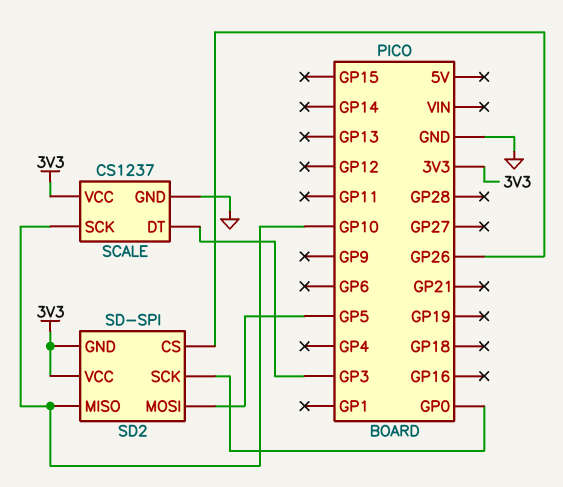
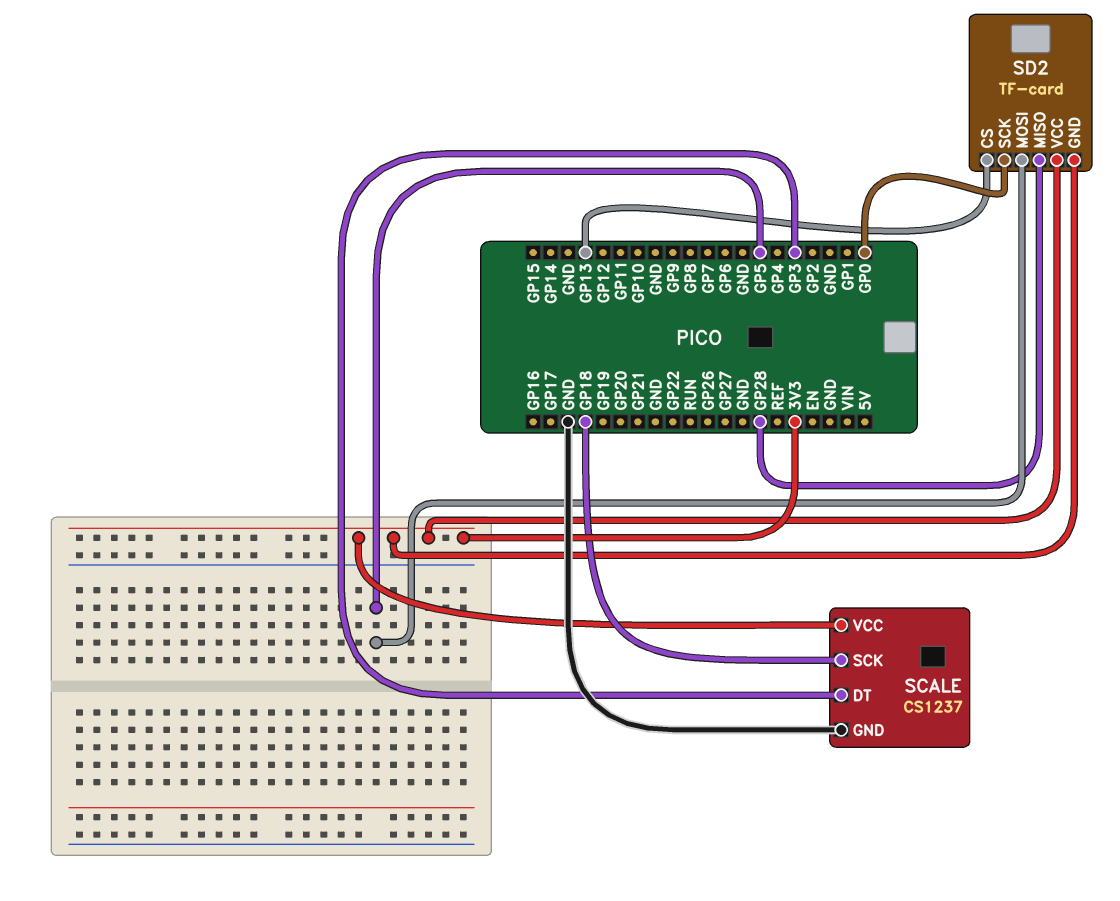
SCALE pin SCK: GP10 -> GP18
SD2: SD-SPI -> TF-card
SD2 pin CS: GP26 -> GP13
SD2 pin MISO: GP10 -> GP28

